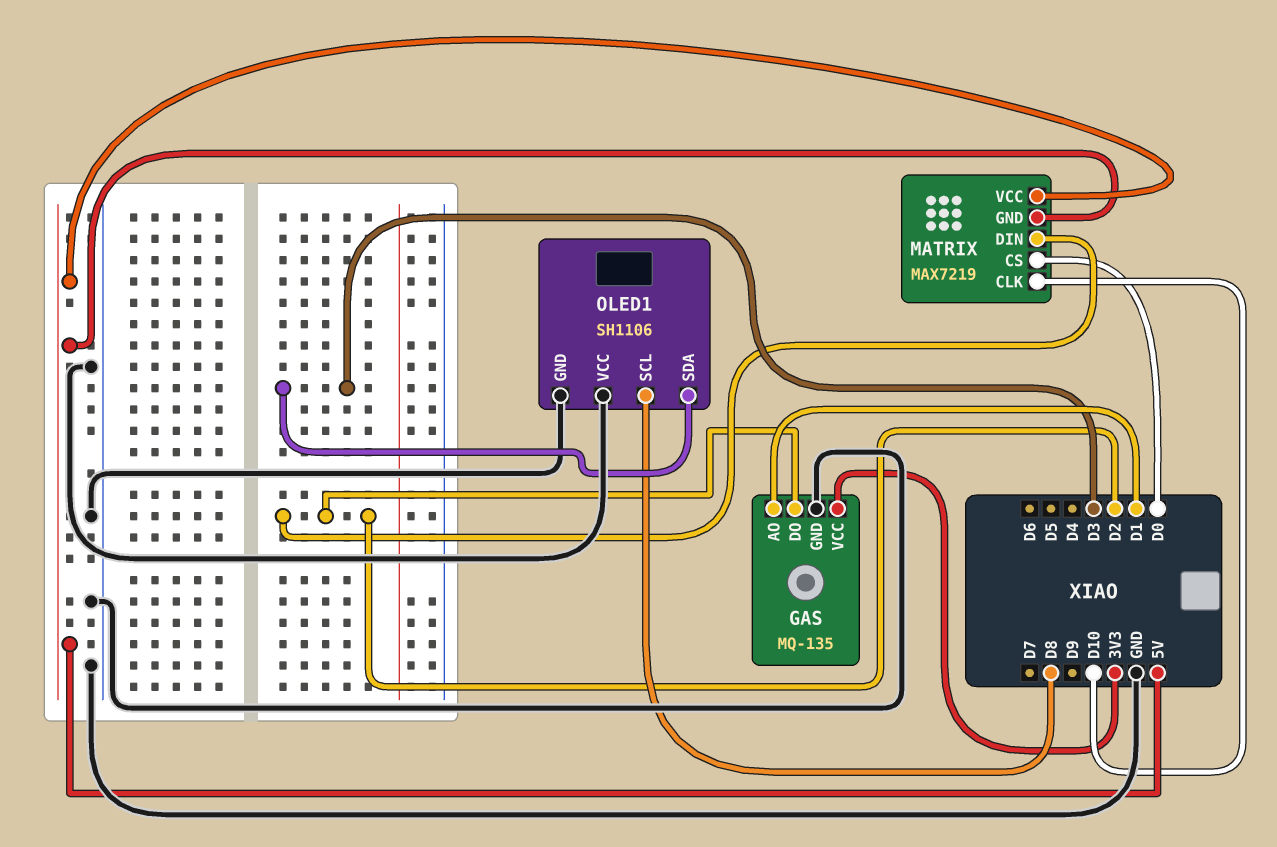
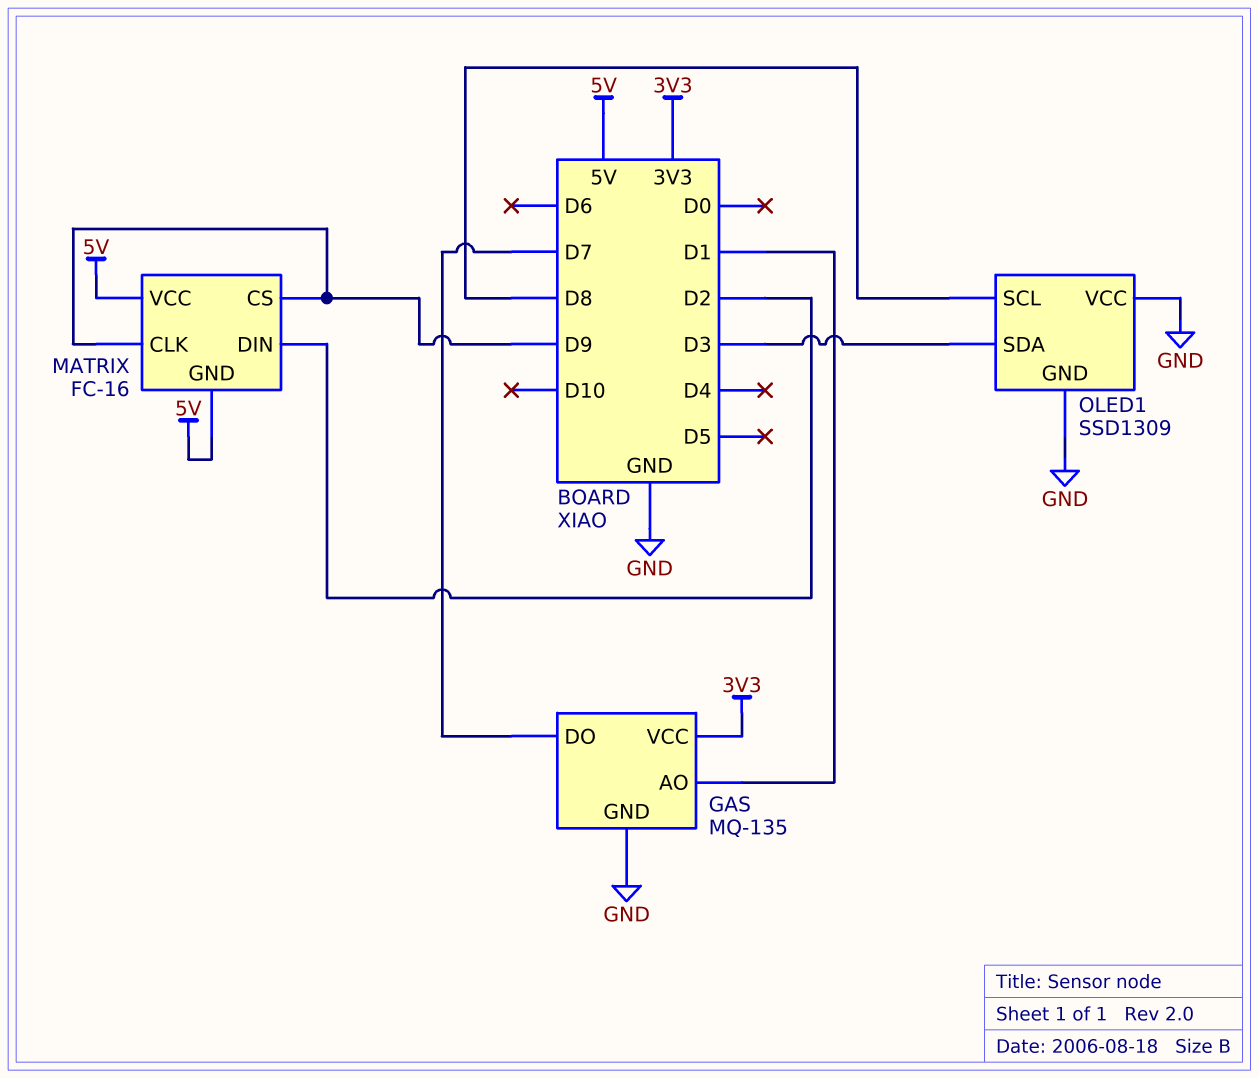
GAS pin DO: D2 -> D7
MATRIX: MAX7219 -> FC-16
MATRIX pin CLK: D10 -> D9
MATRIX pin CS: D0 -> D9
OLED1: SH1106 -> SSD1309

